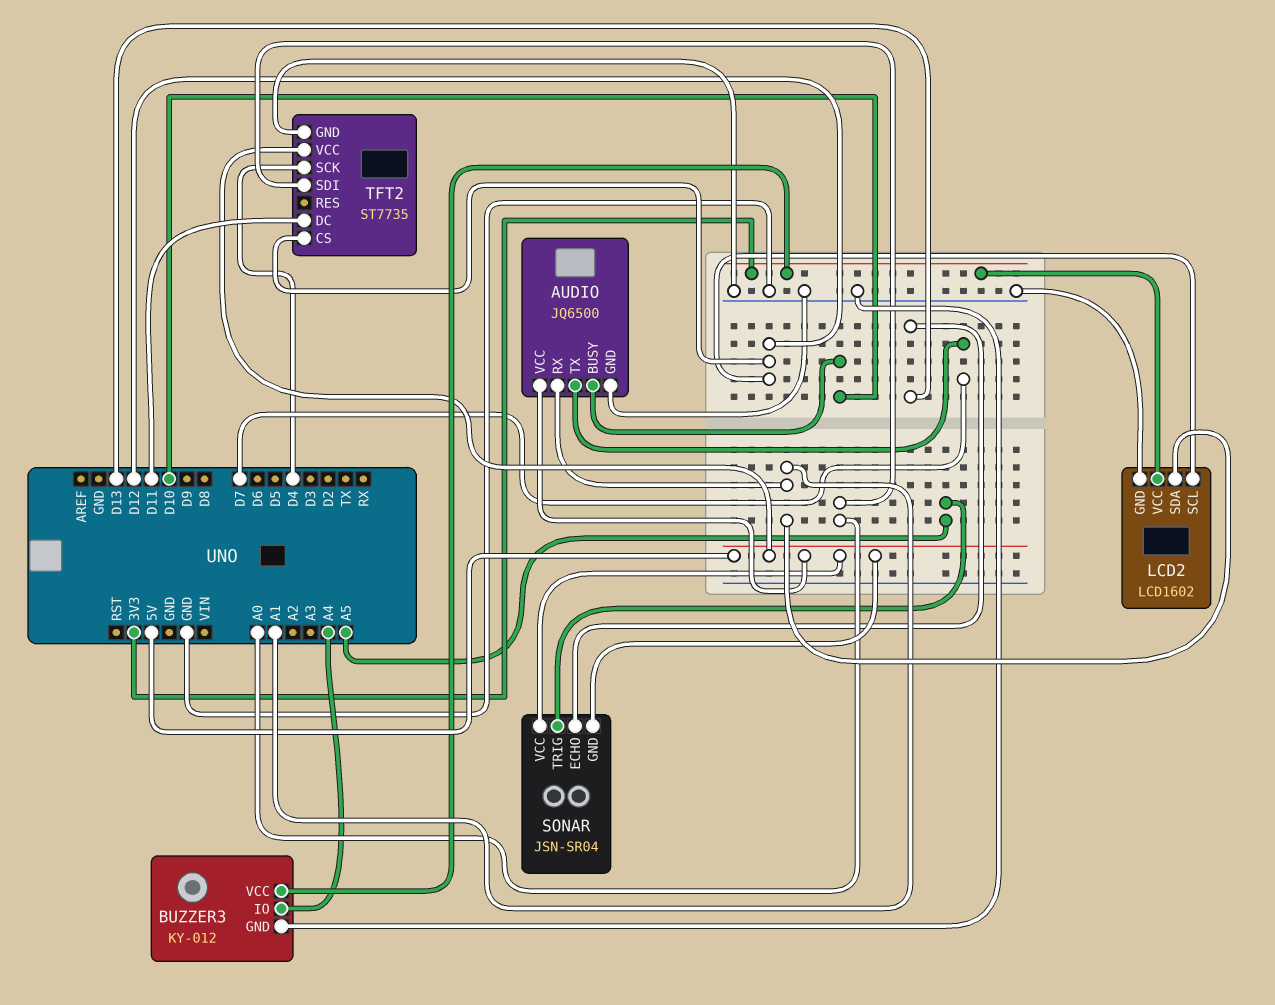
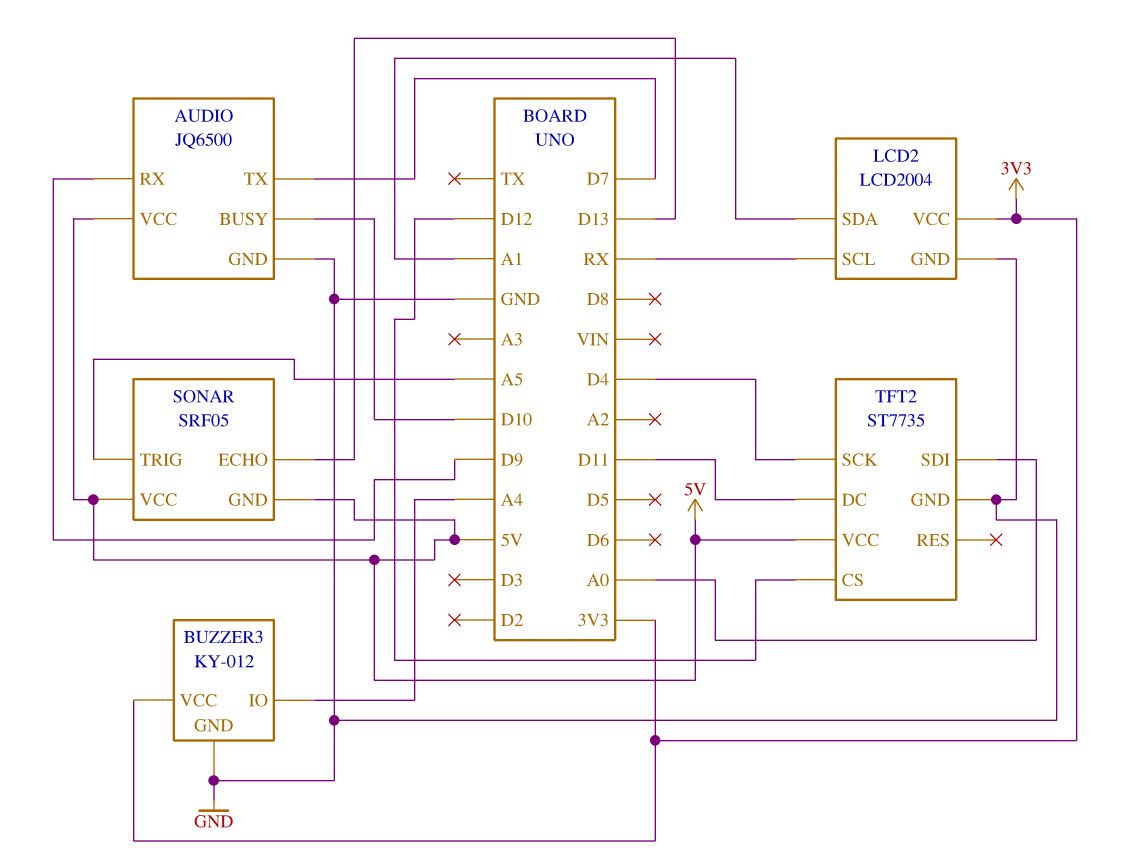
AUDIO pin RX: A1 -> D9
LCD2: LCD1602 -> LCD2004
LCD2 pin SCL: D12 -> RX
SONAR: JSN-SR04 -> SRF05

